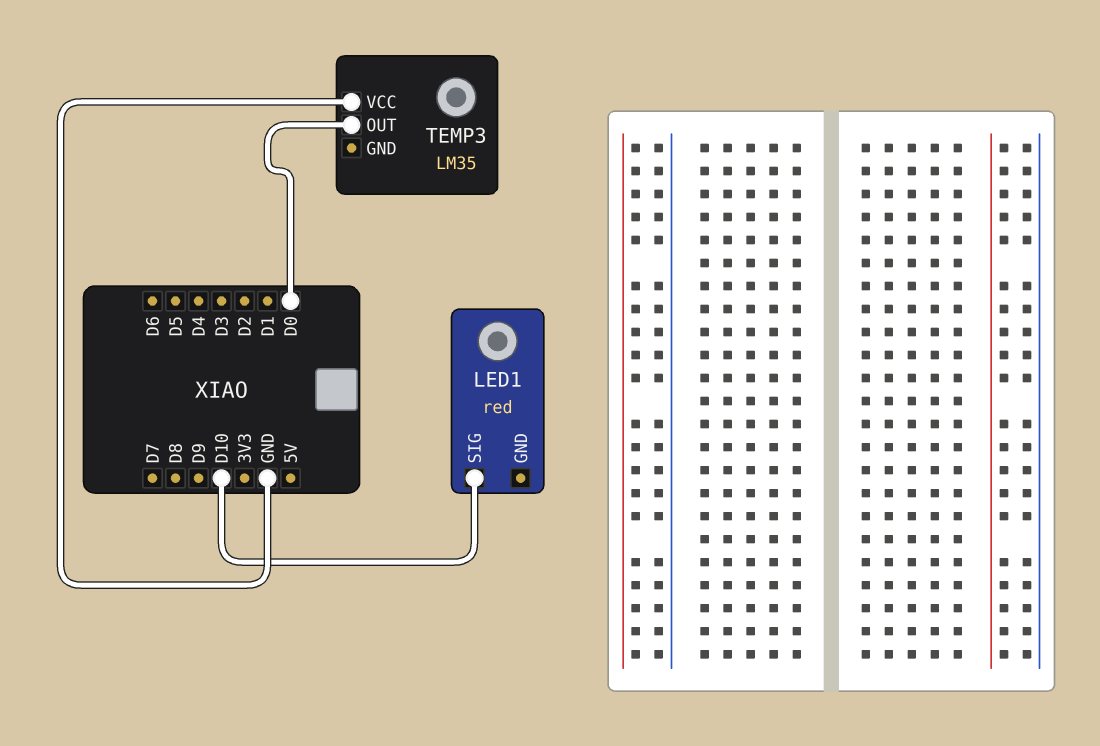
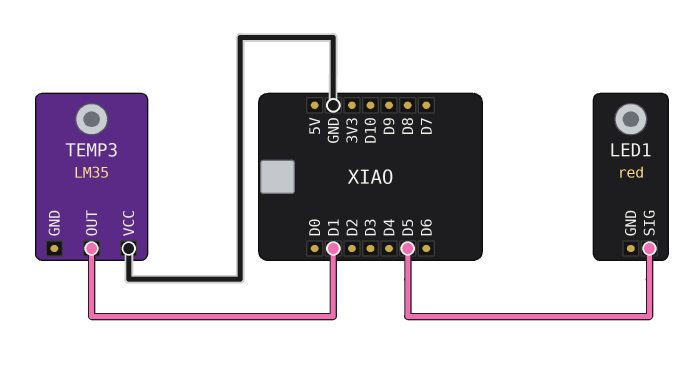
LED1 pin SIG: D10 -> D5
TEMP3 pin OUT: D0 -> D1

